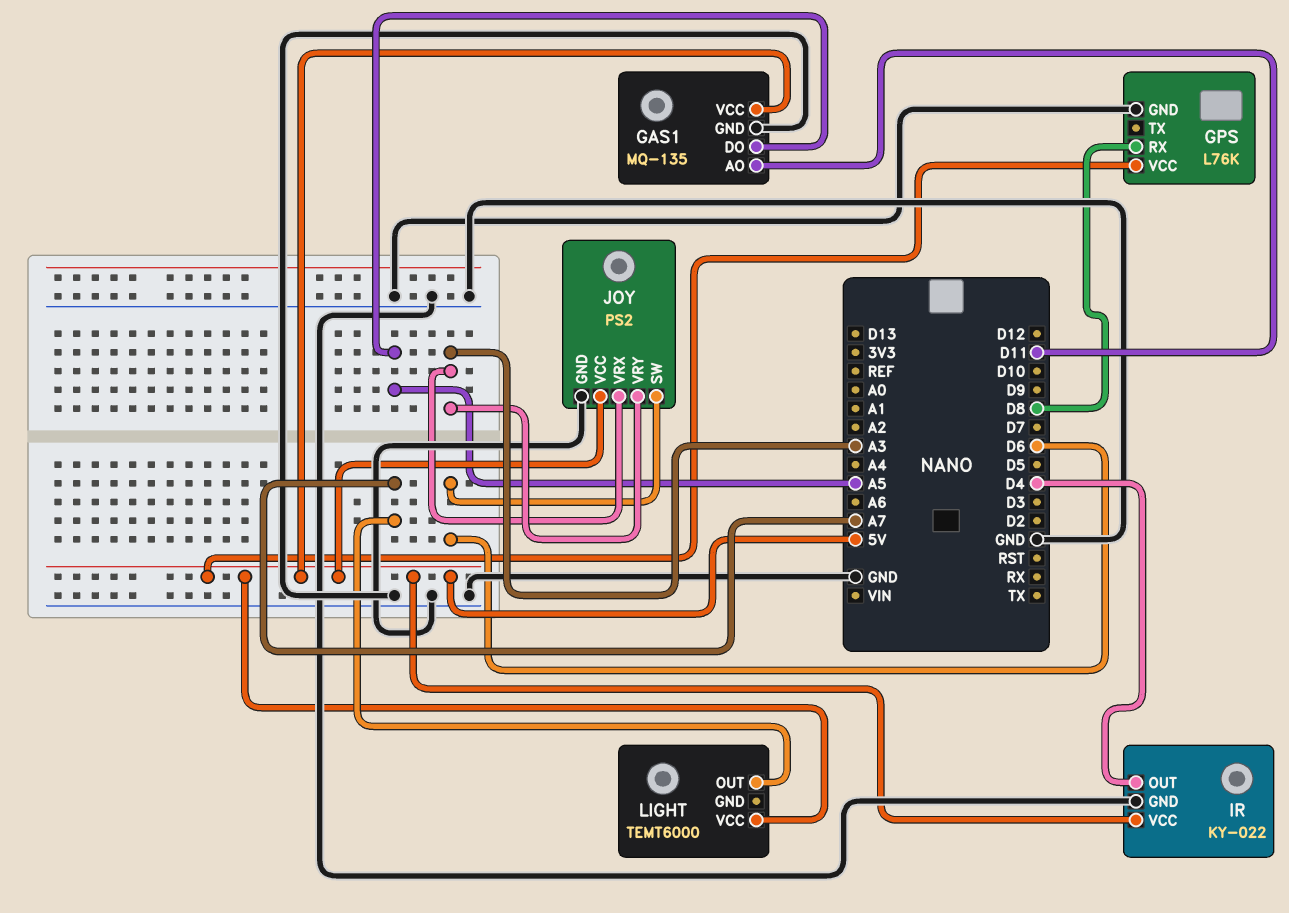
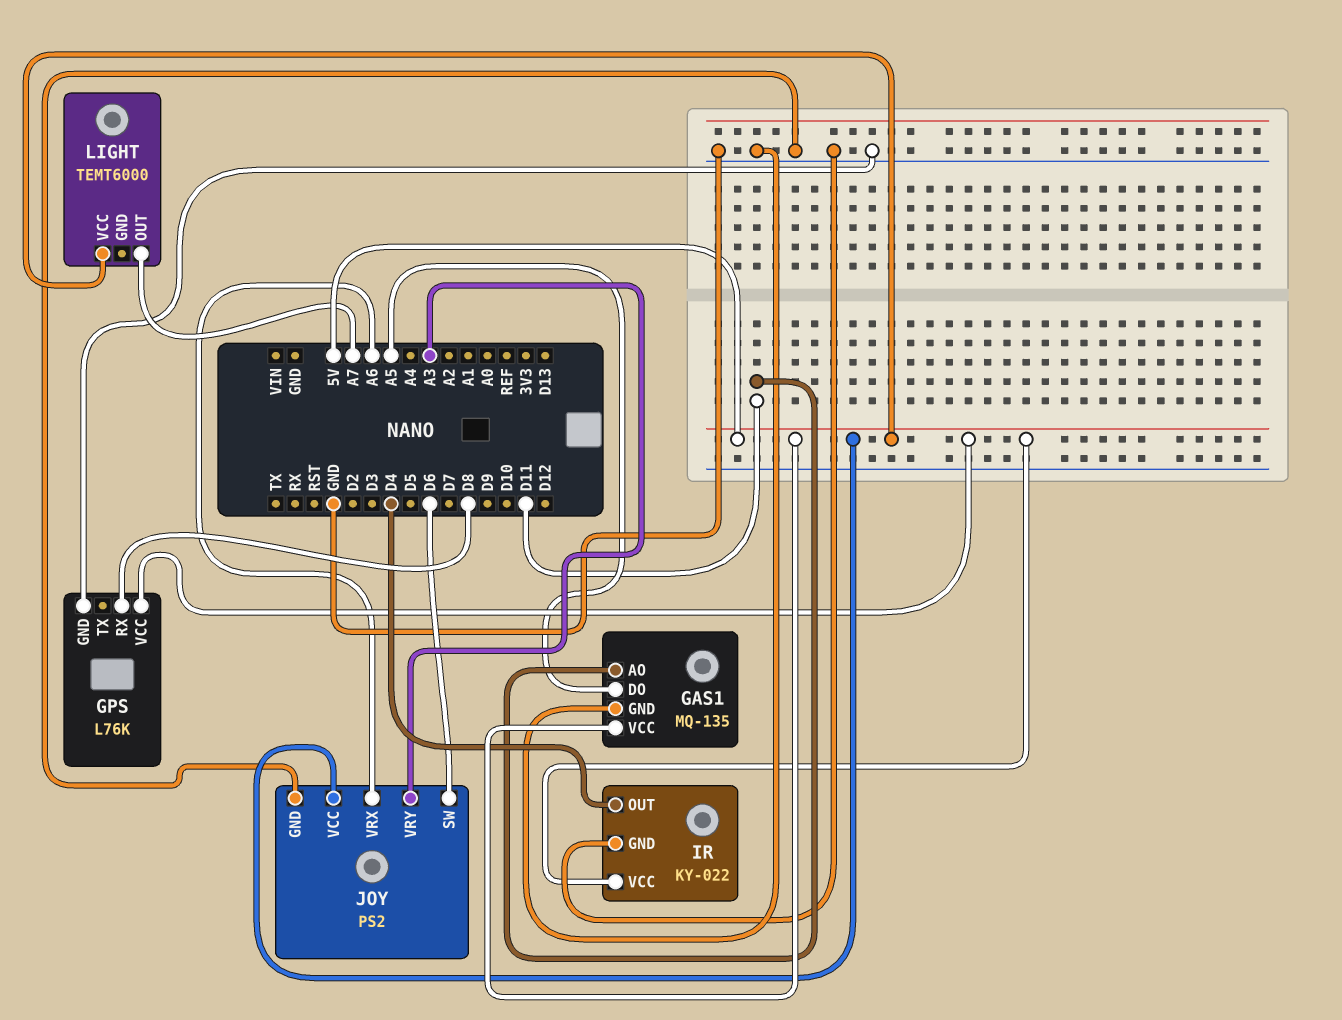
JOY pin VRX: A3 -> A6

